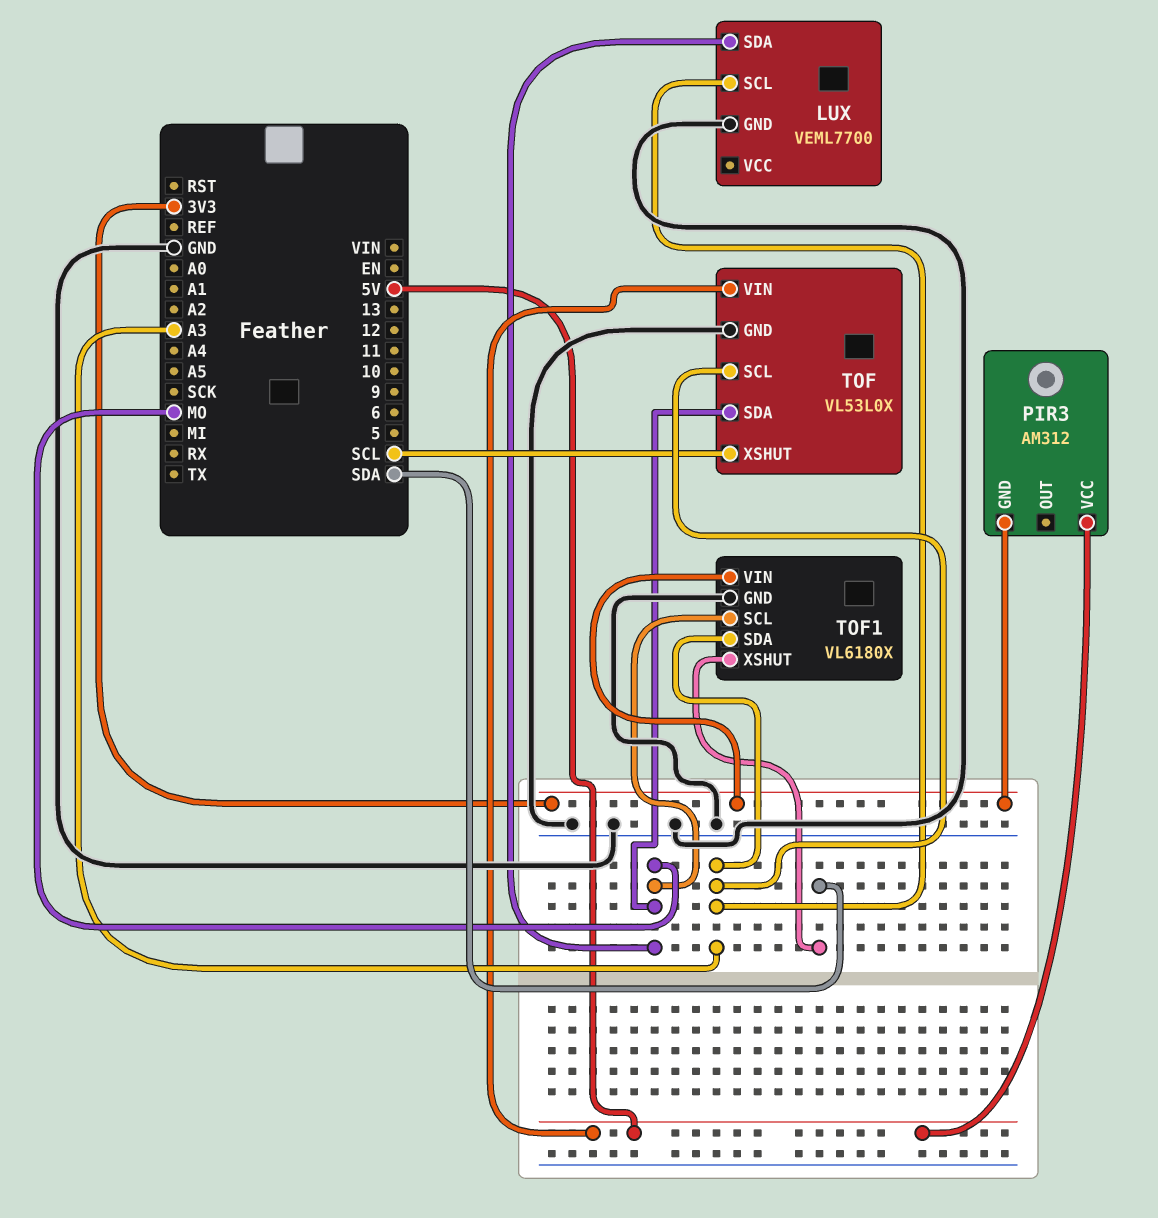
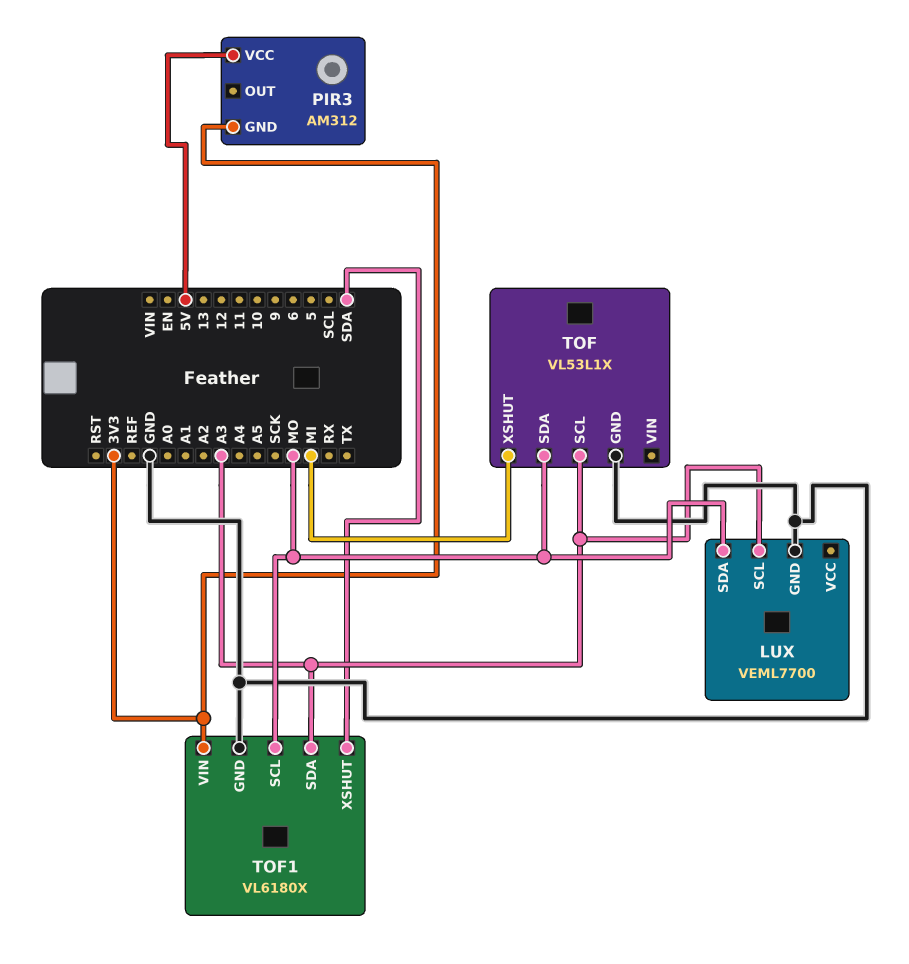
TOF: VL53L0X -> VL53L1X
TOF pin VIN: 5V -> none
TOF pin XSHUT: SCL -> MI

